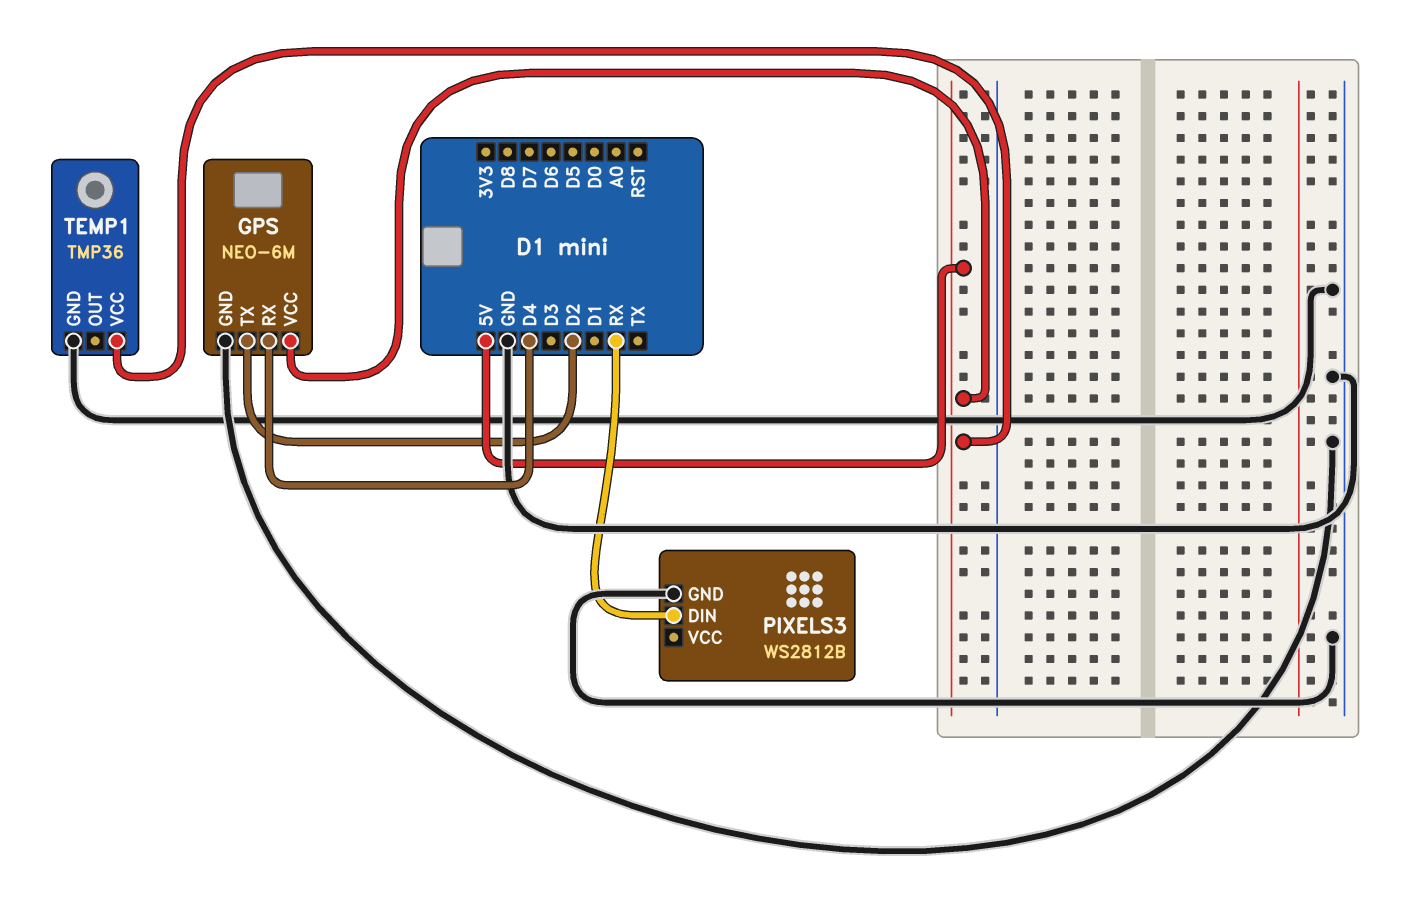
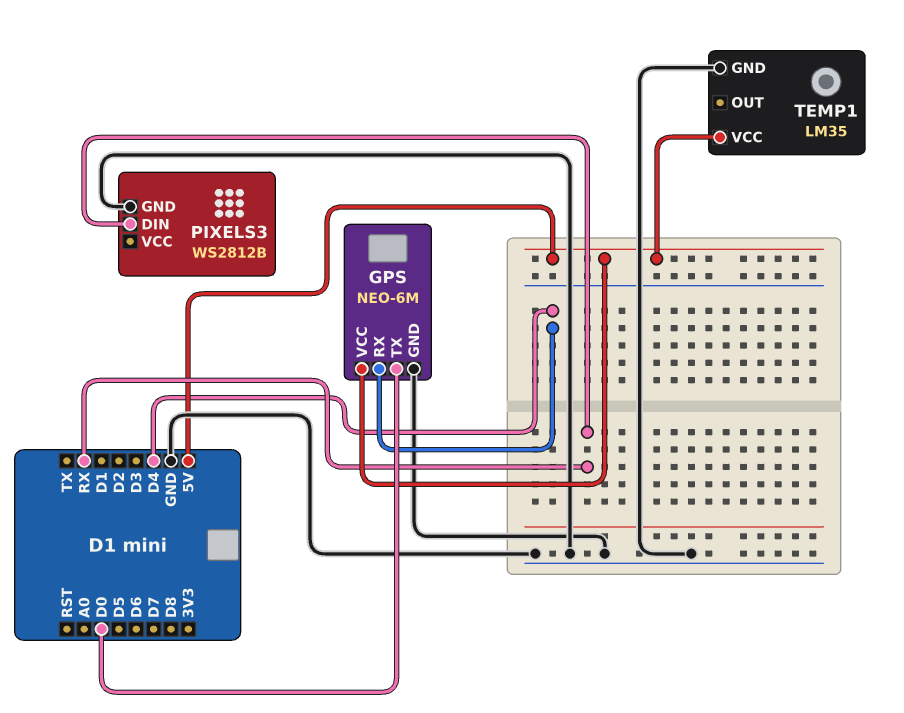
GPS pin TX: D2 -> D0
TEMP1: TMP36 -> LM35

